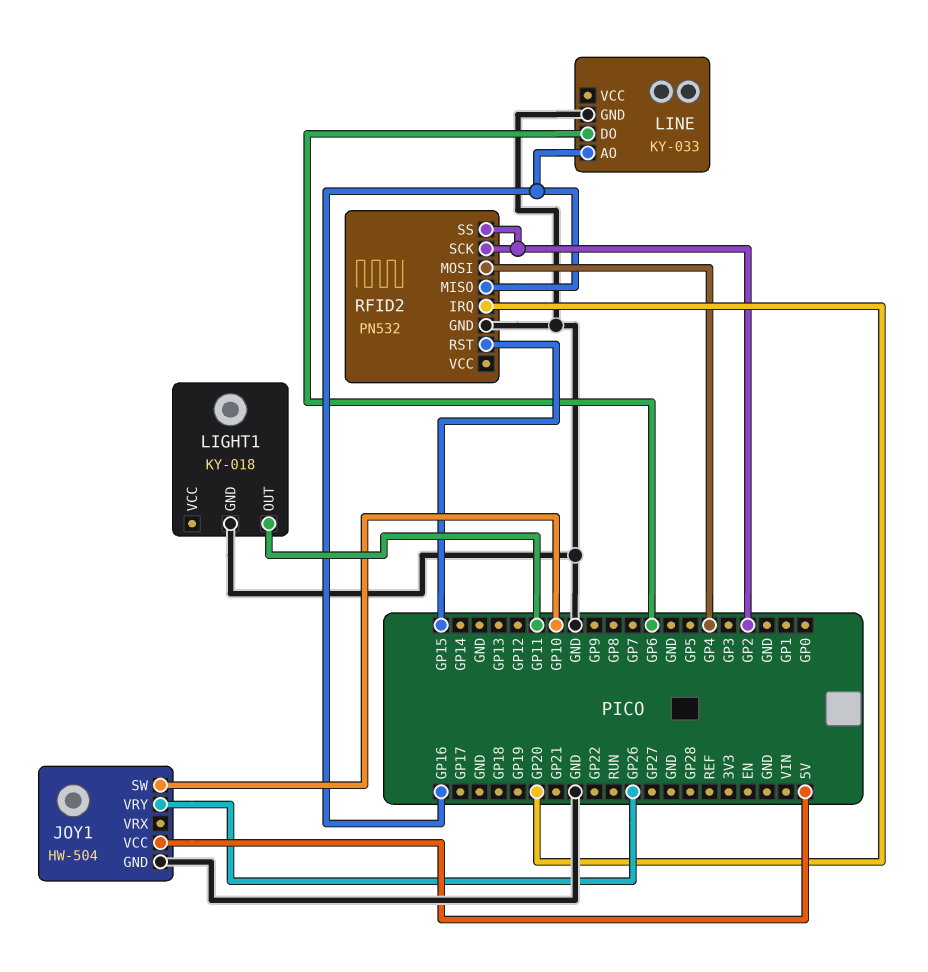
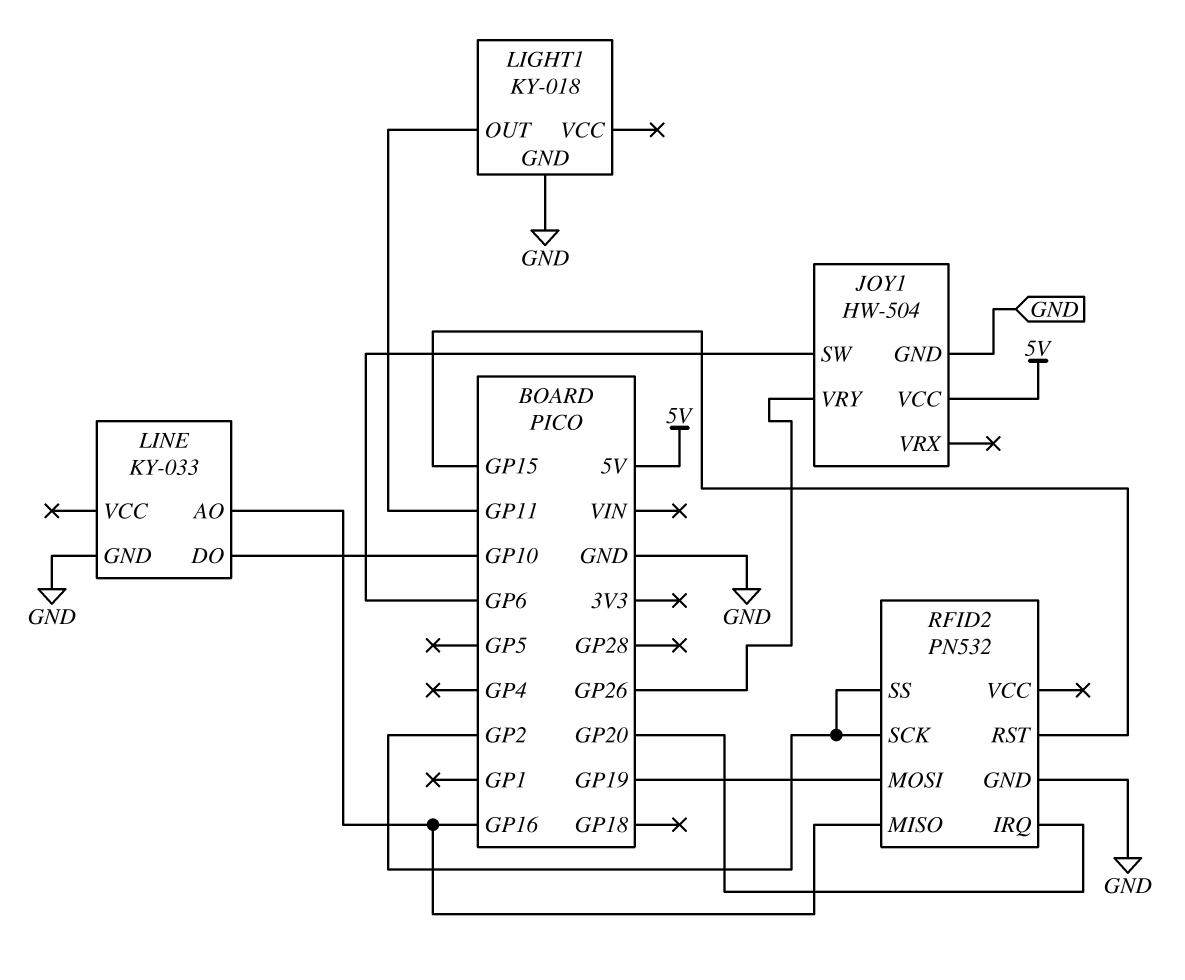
JOY1 pin SW: GP10 -> GP6
LINE pin DO: GP6 -> GP10
RFID2 pin MOSI: GP4 -> GP19

